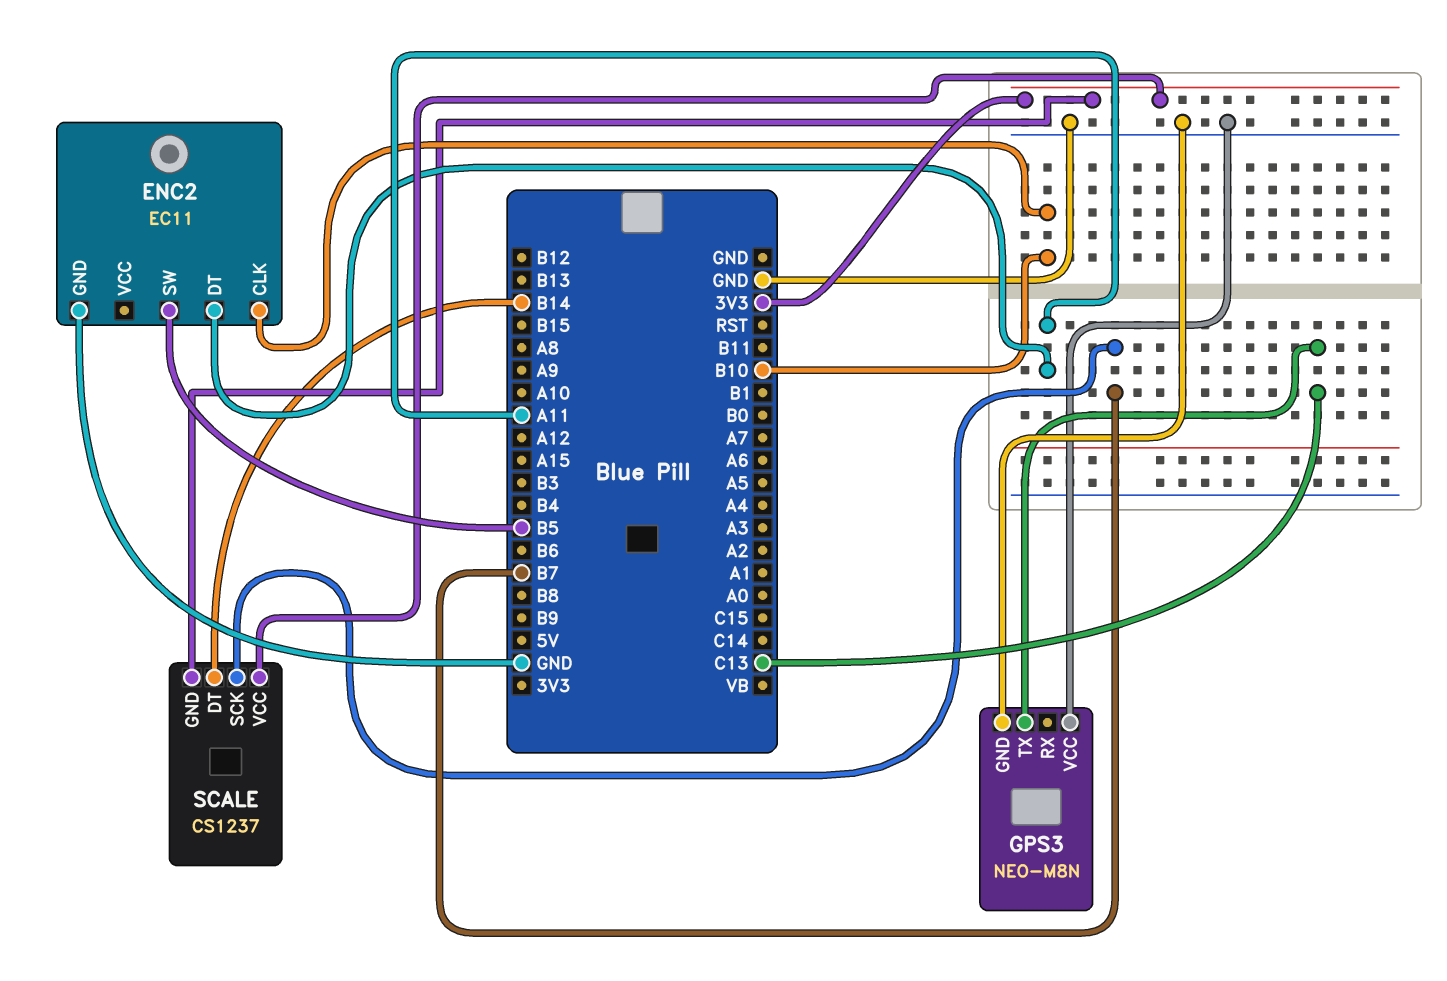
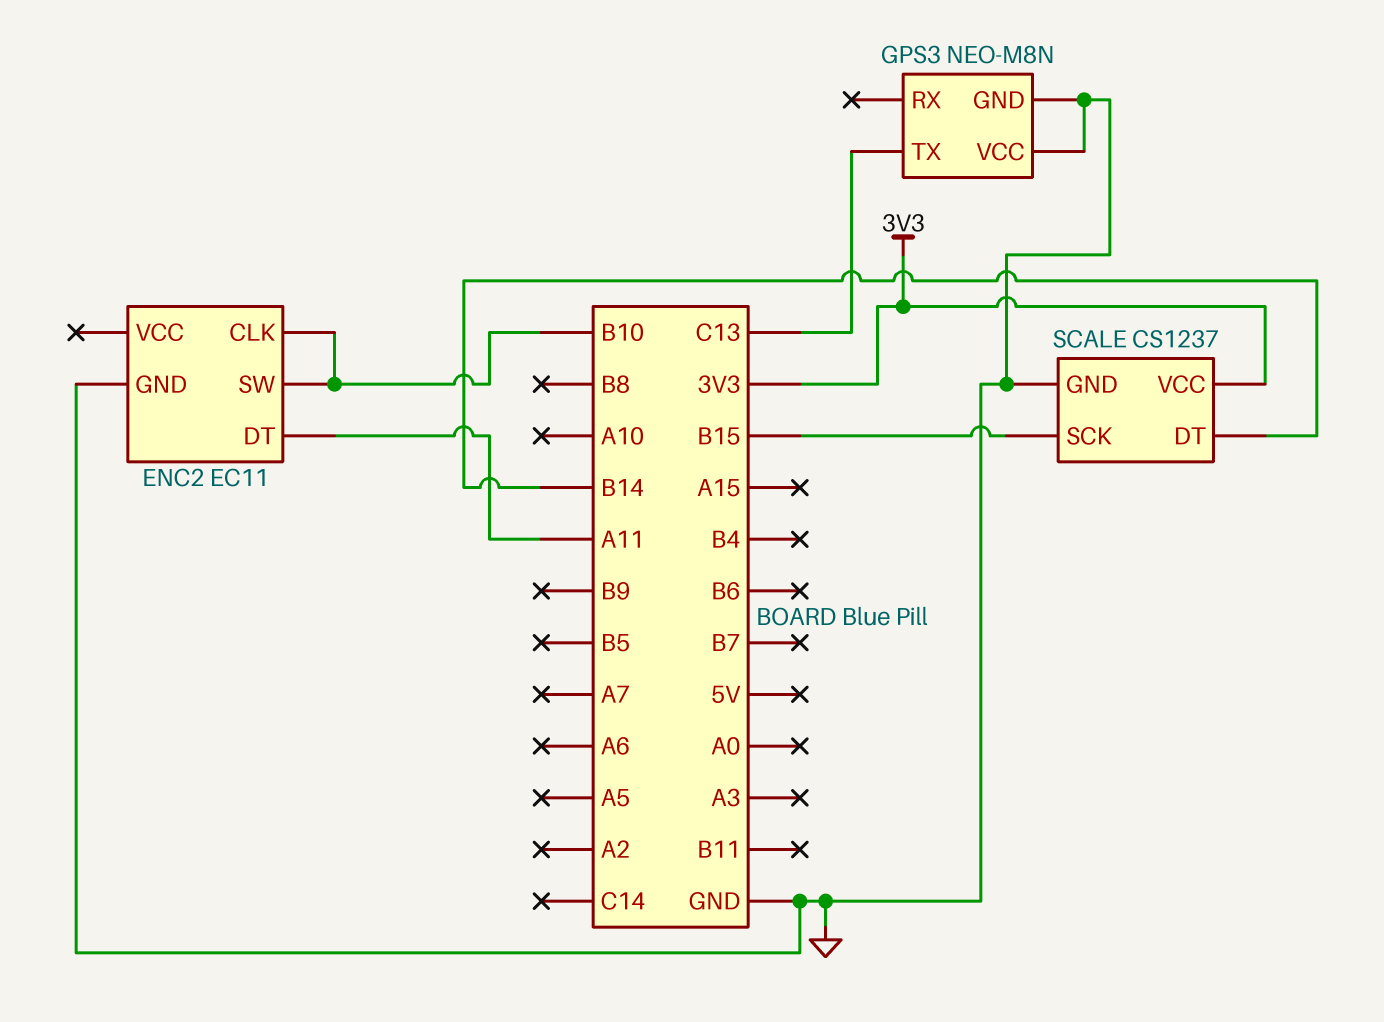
ENC2 pin SW: B5 -> B10
SCALE pin GND: 3V3 -> GND
SCALE pin SCK: B7 -> B15

